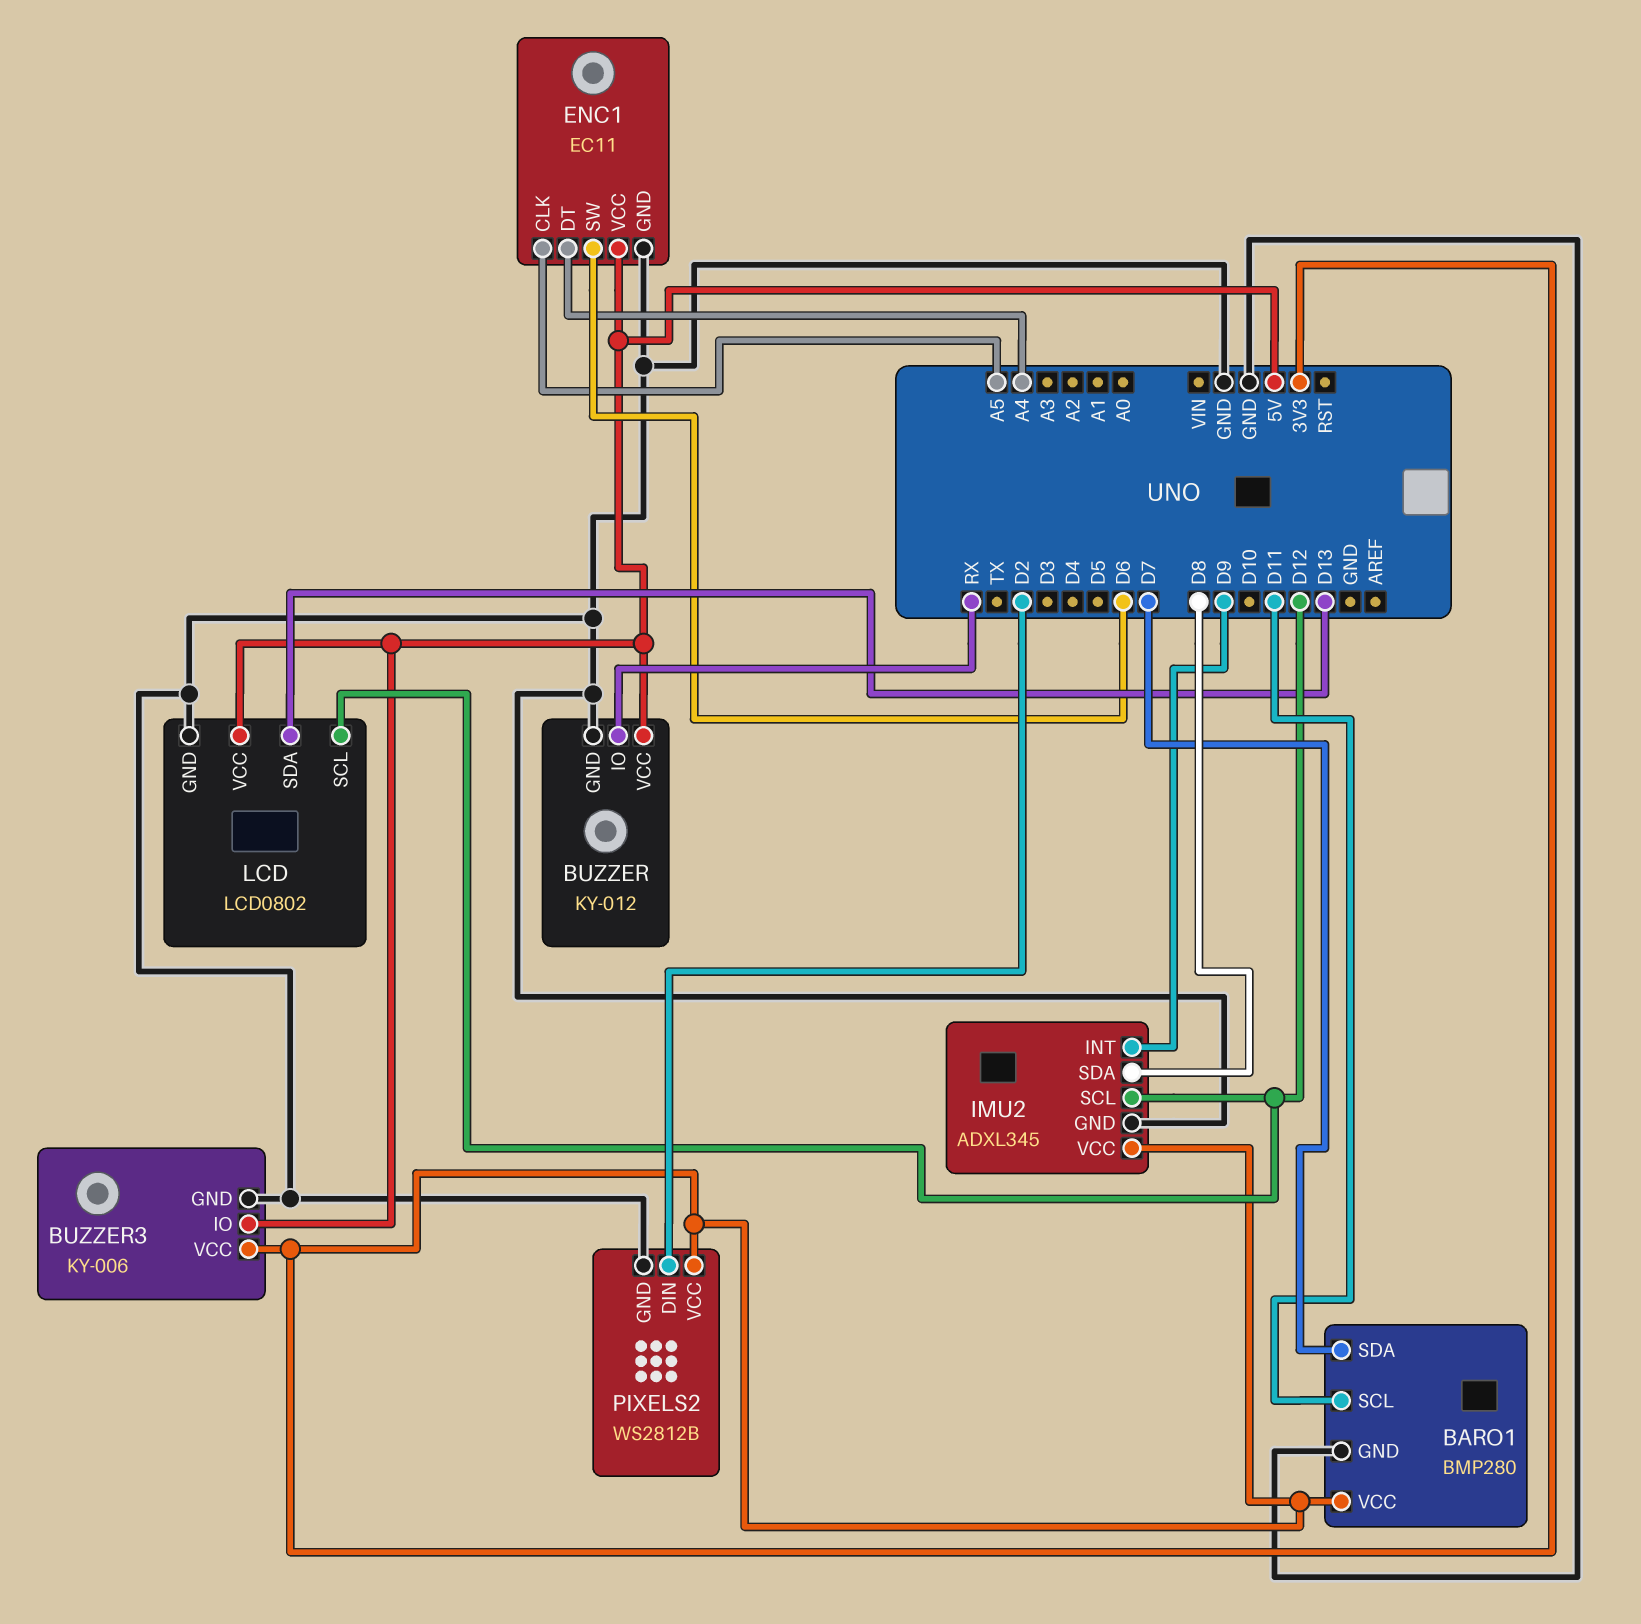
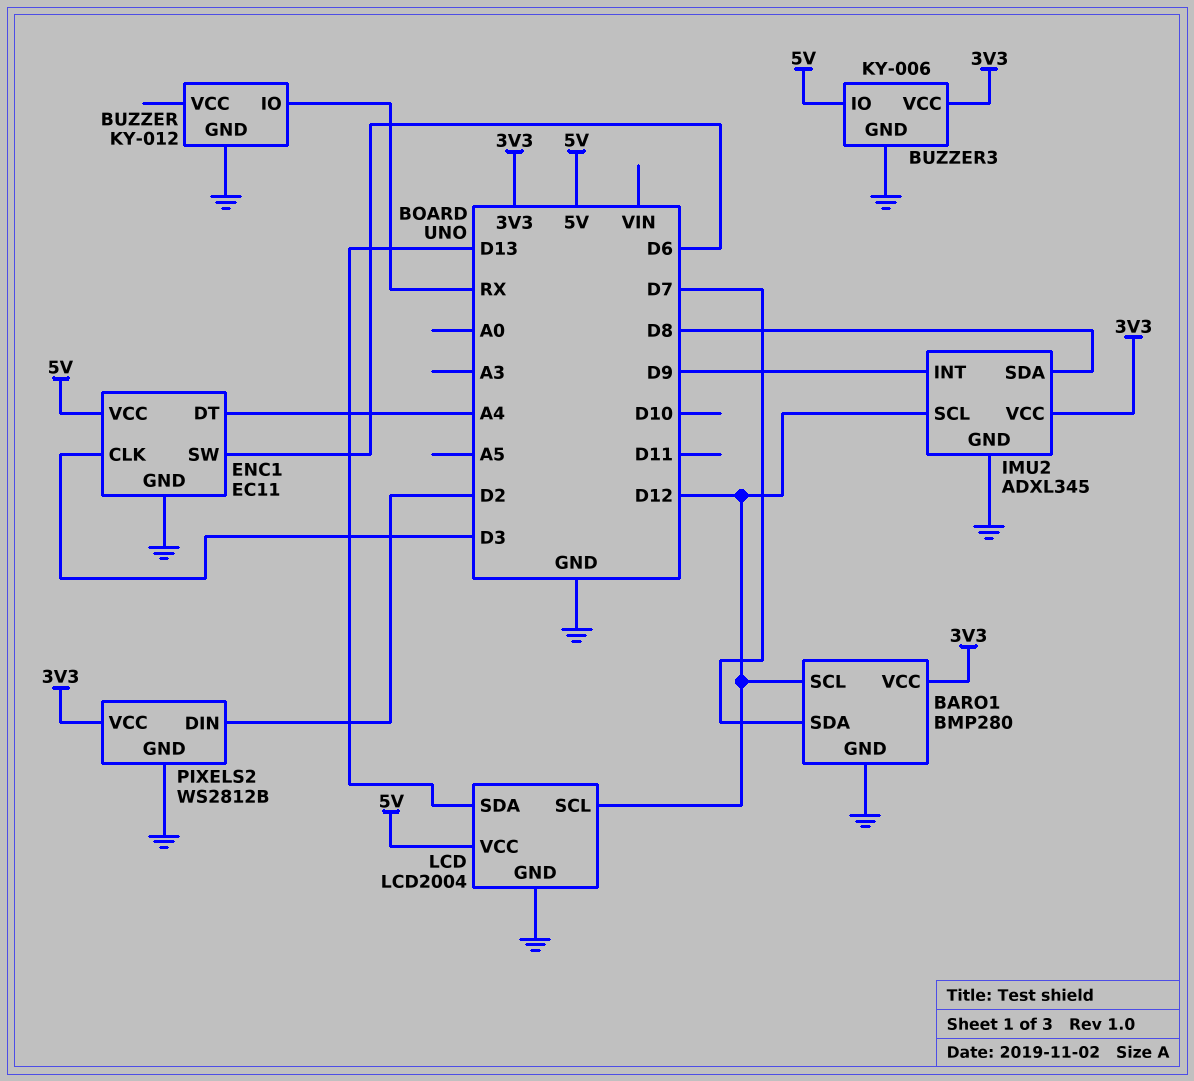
BARO1 pin SCL: D11 -> D12
BUZZER pin VCC: 5V -> none
ENC1 pin CLK: A5 -> D3
LCD: LCD0802 -> LCD2004

